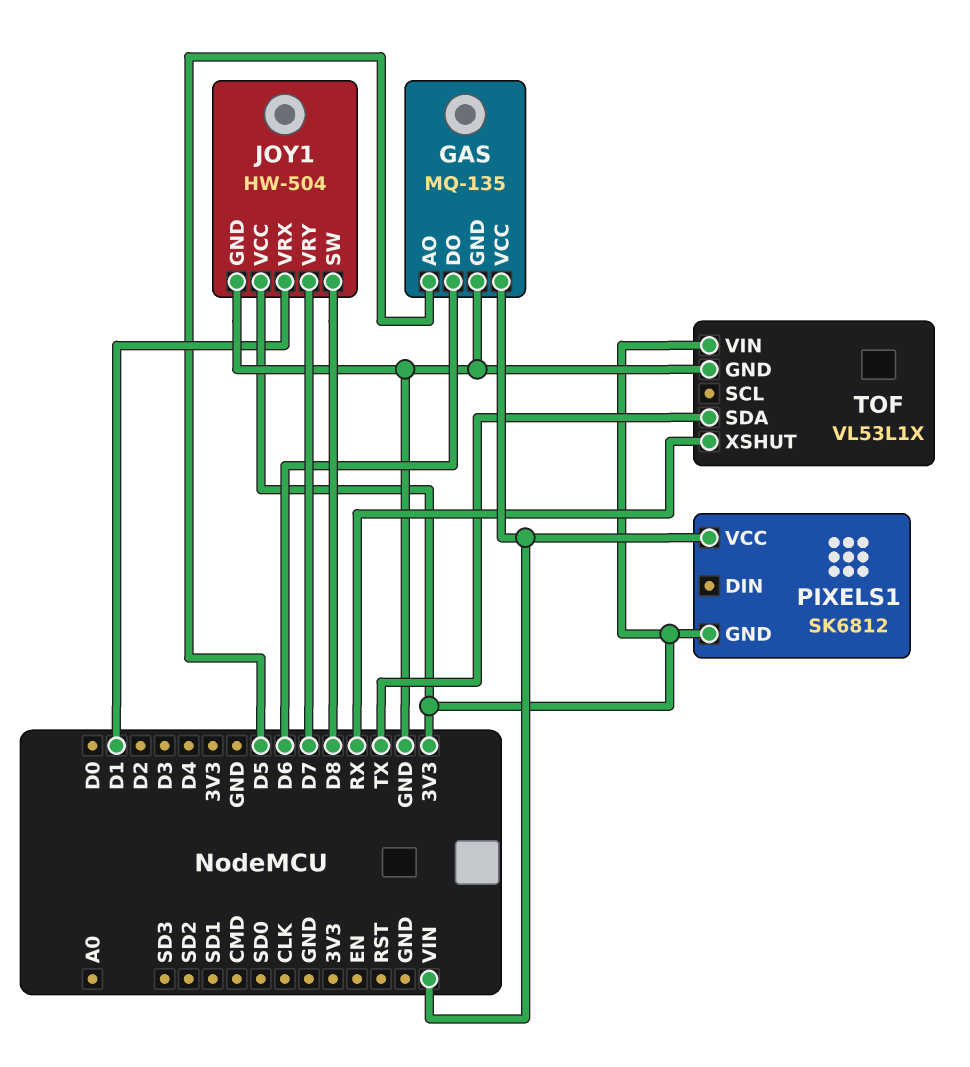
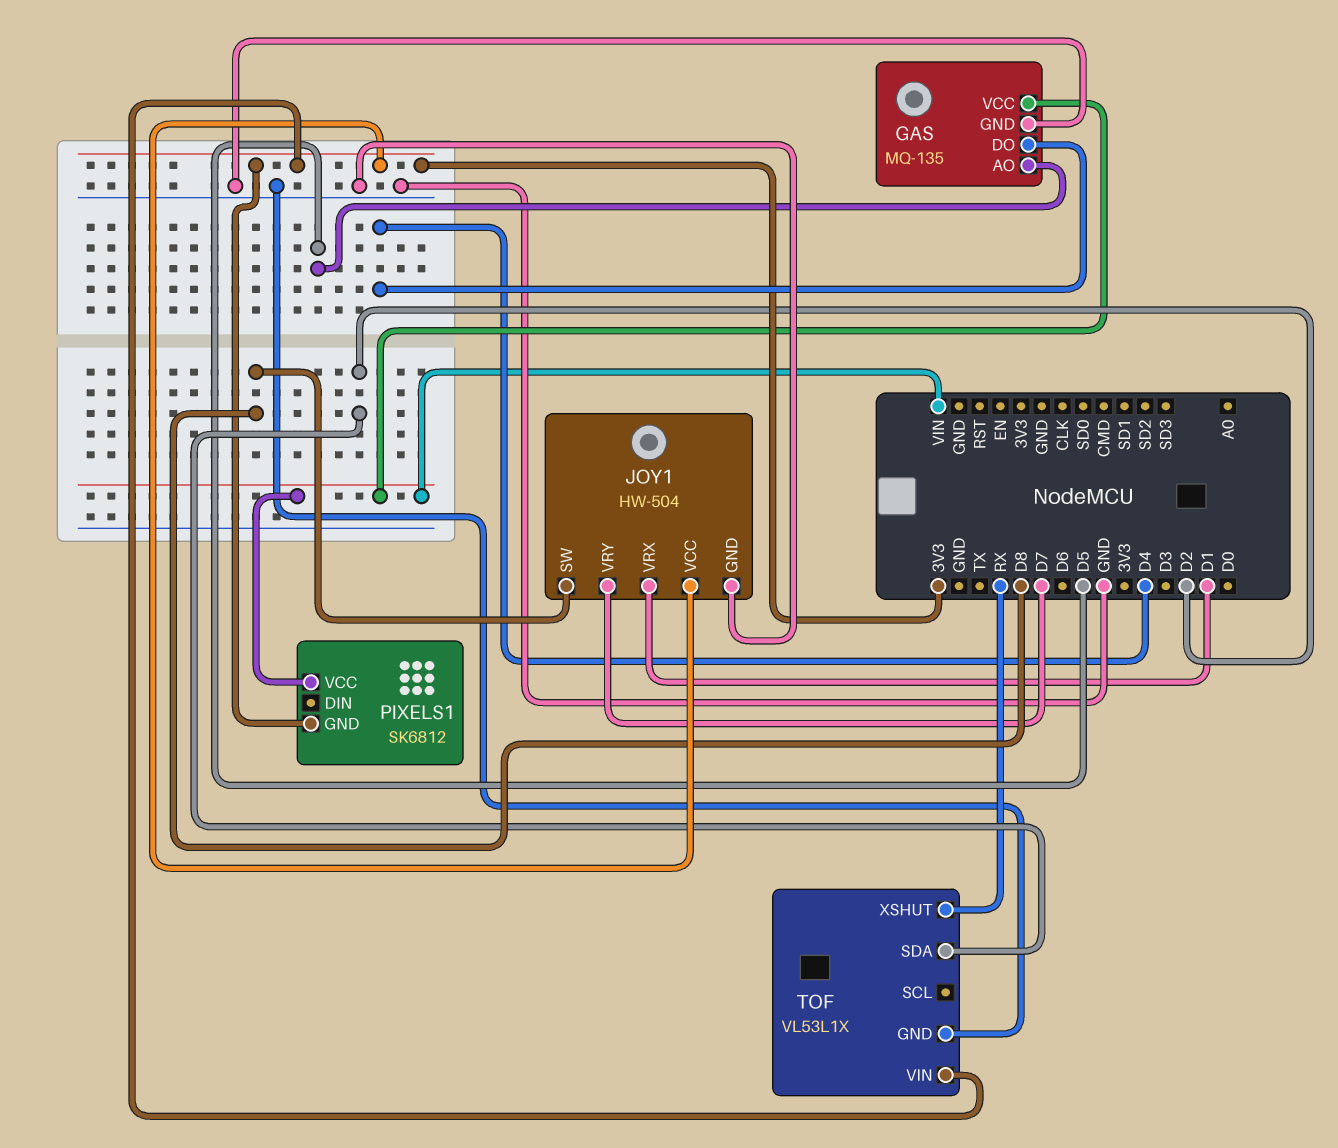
GAS pin DO: D6 -> D4
TOF pin SDA: TX -> D2

